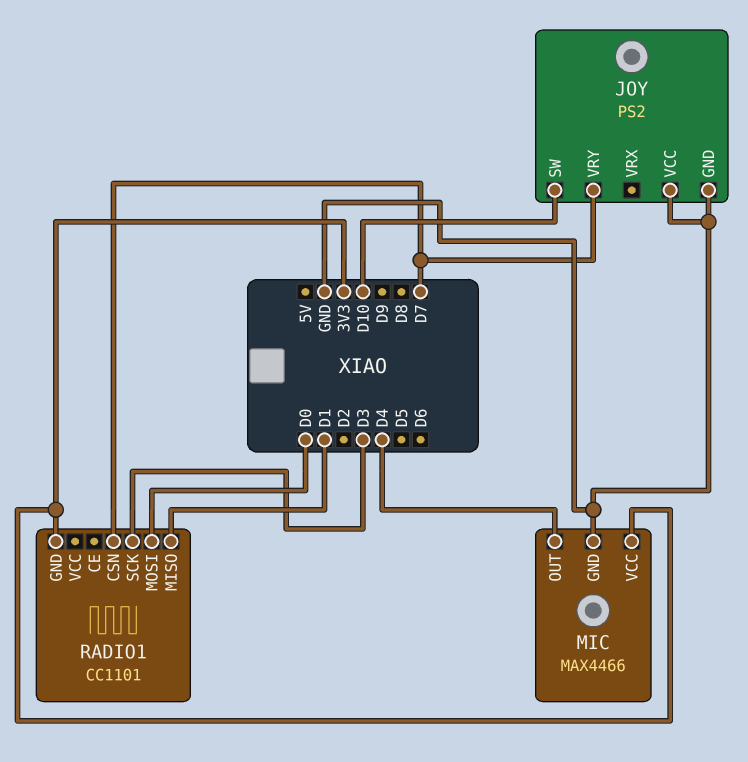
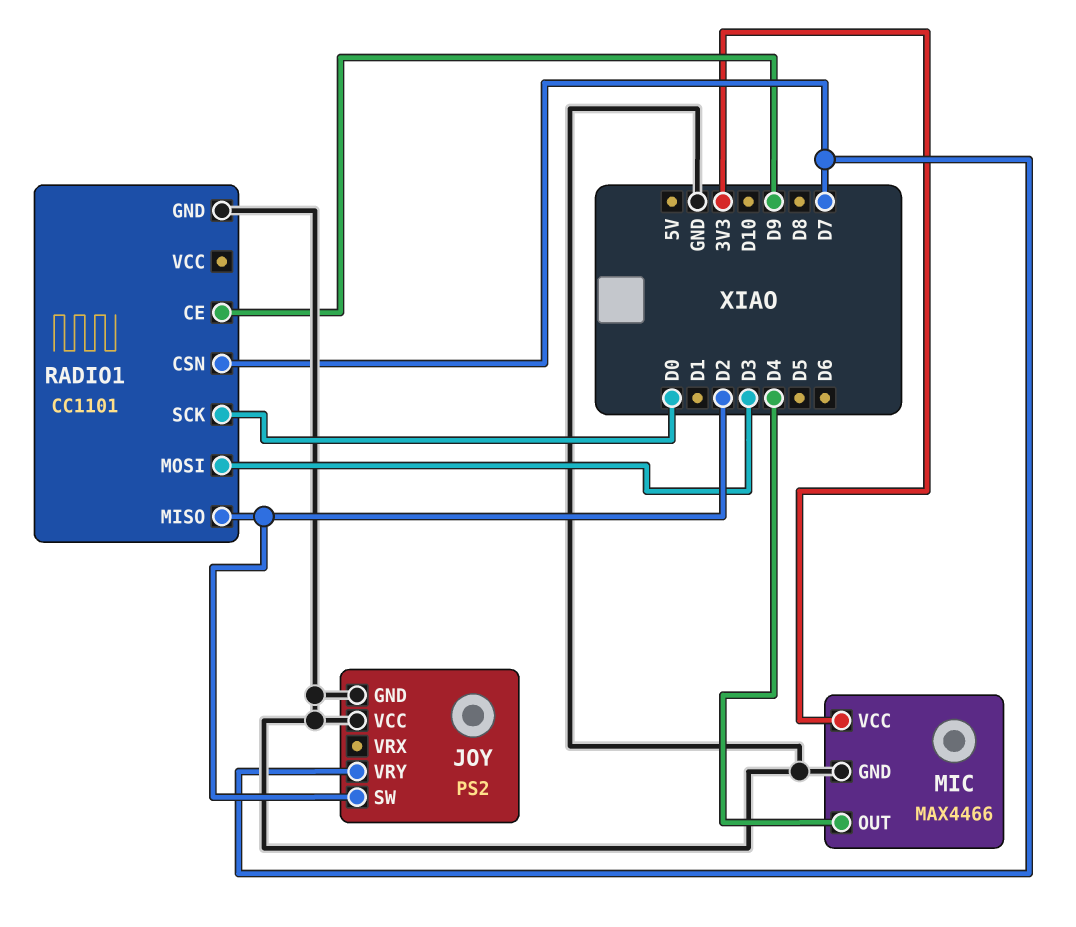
JOY pin SW: D10 -> D2
RADIO1 pin CE: none -> D9
RADIO1 pin GND: 3V3 -> GND
RADIO1 pin MISO: D1 -> D2
RADIO1 pin MOSI: D0 -> D3
RADIO1 pin SCK: D3 -> D0

